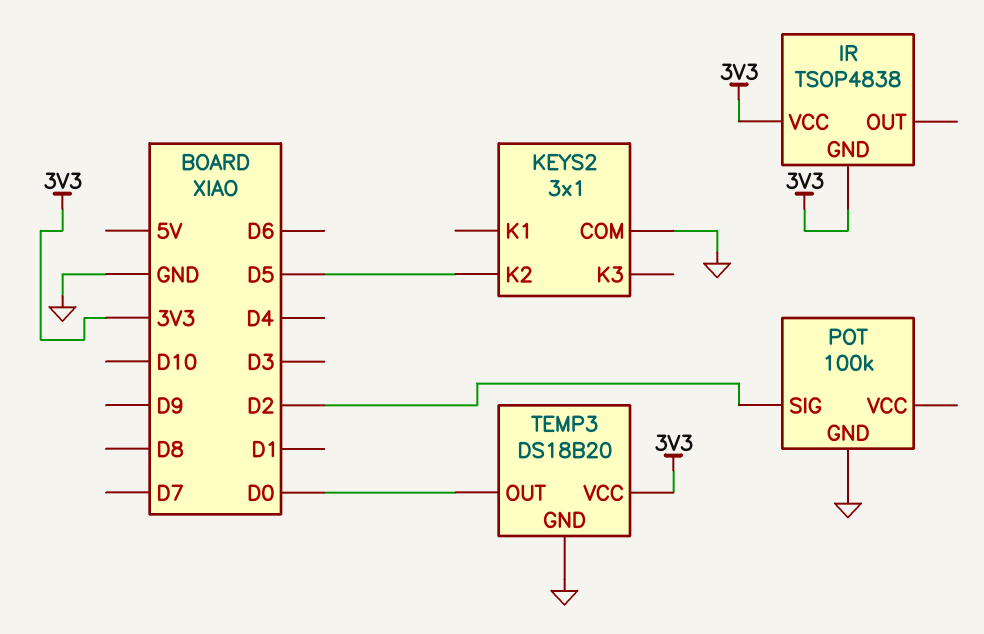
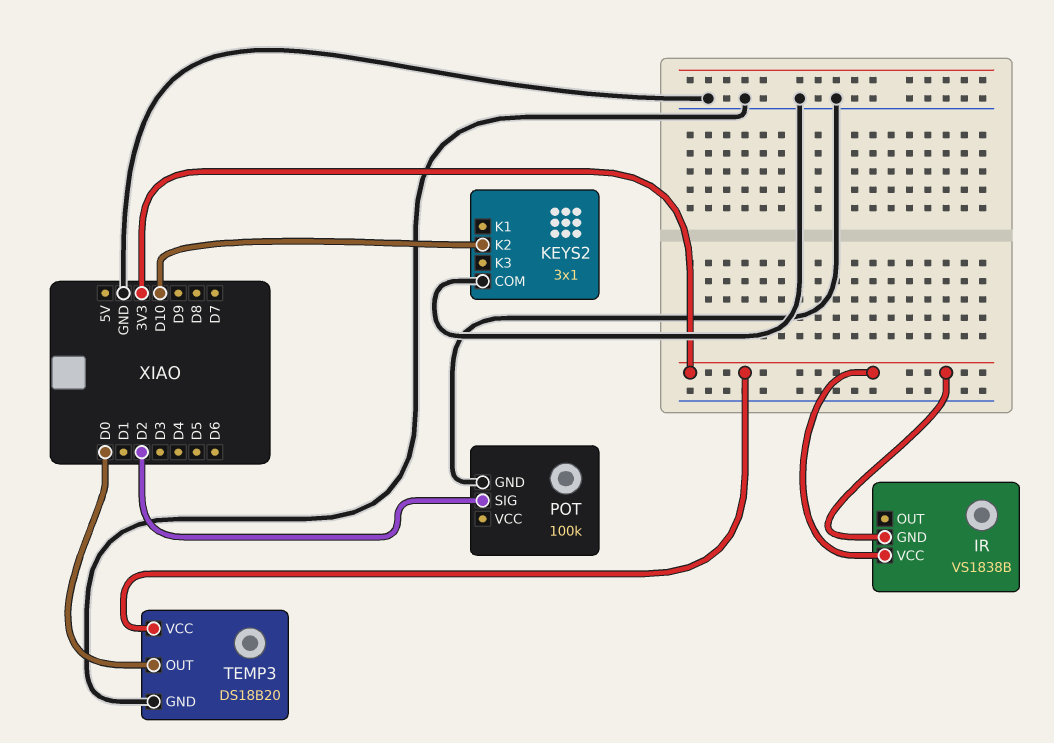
IR: TSOP4838 -> VS1838B
KEYS2 pin K2: D5 -> D10

